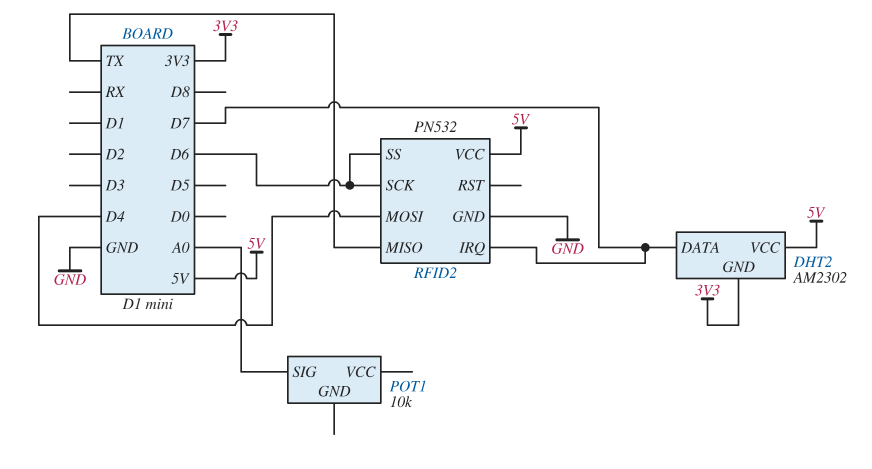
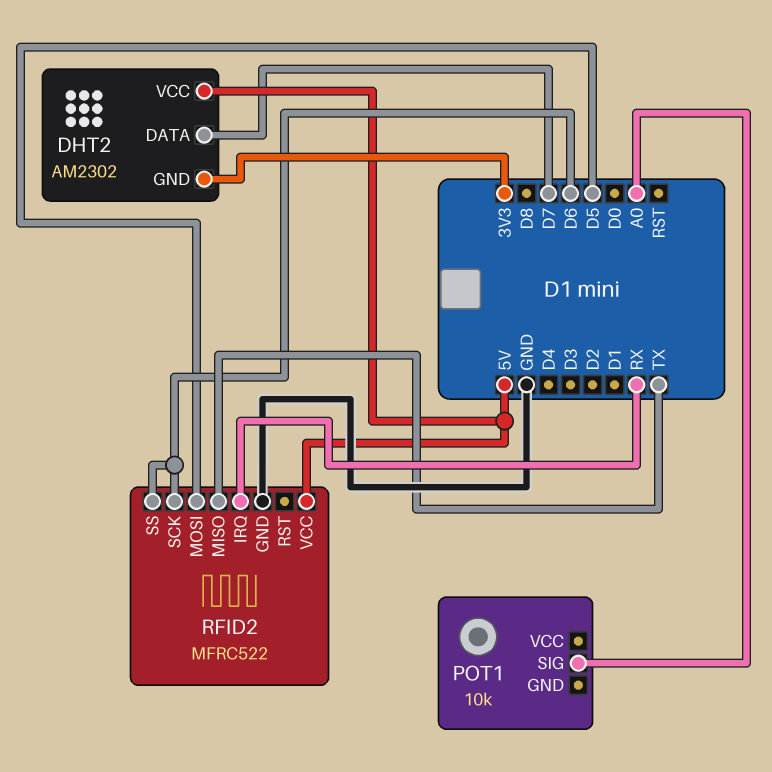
RFID2: PN532 -> MFRC522
RFID2 pin IRQ: D7 -> RX
RFID2 pin MOSI: D4 -> D5

